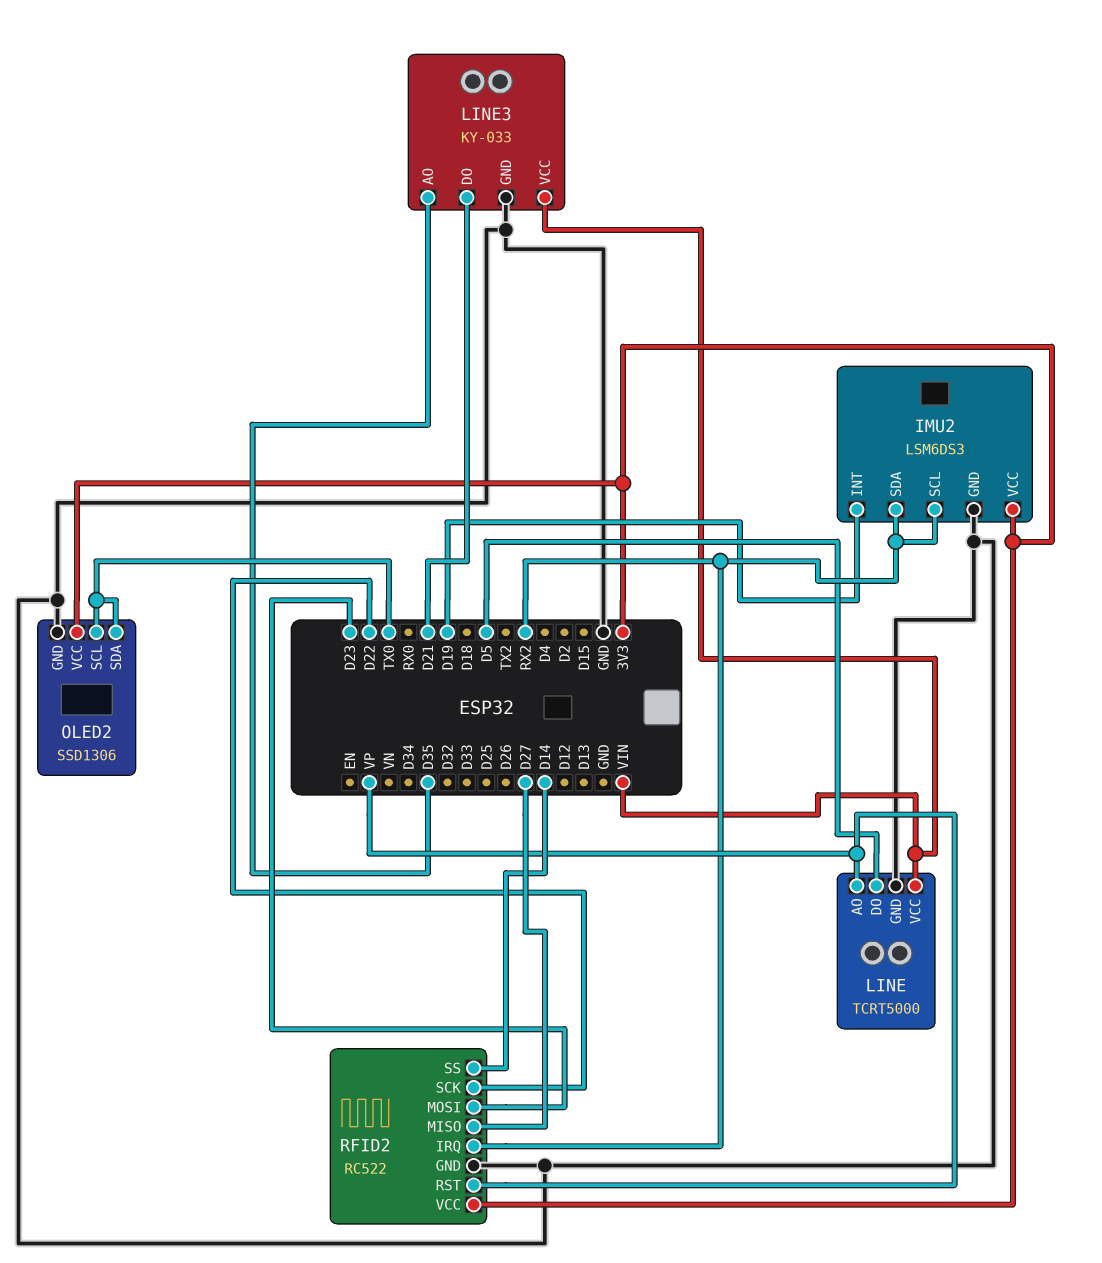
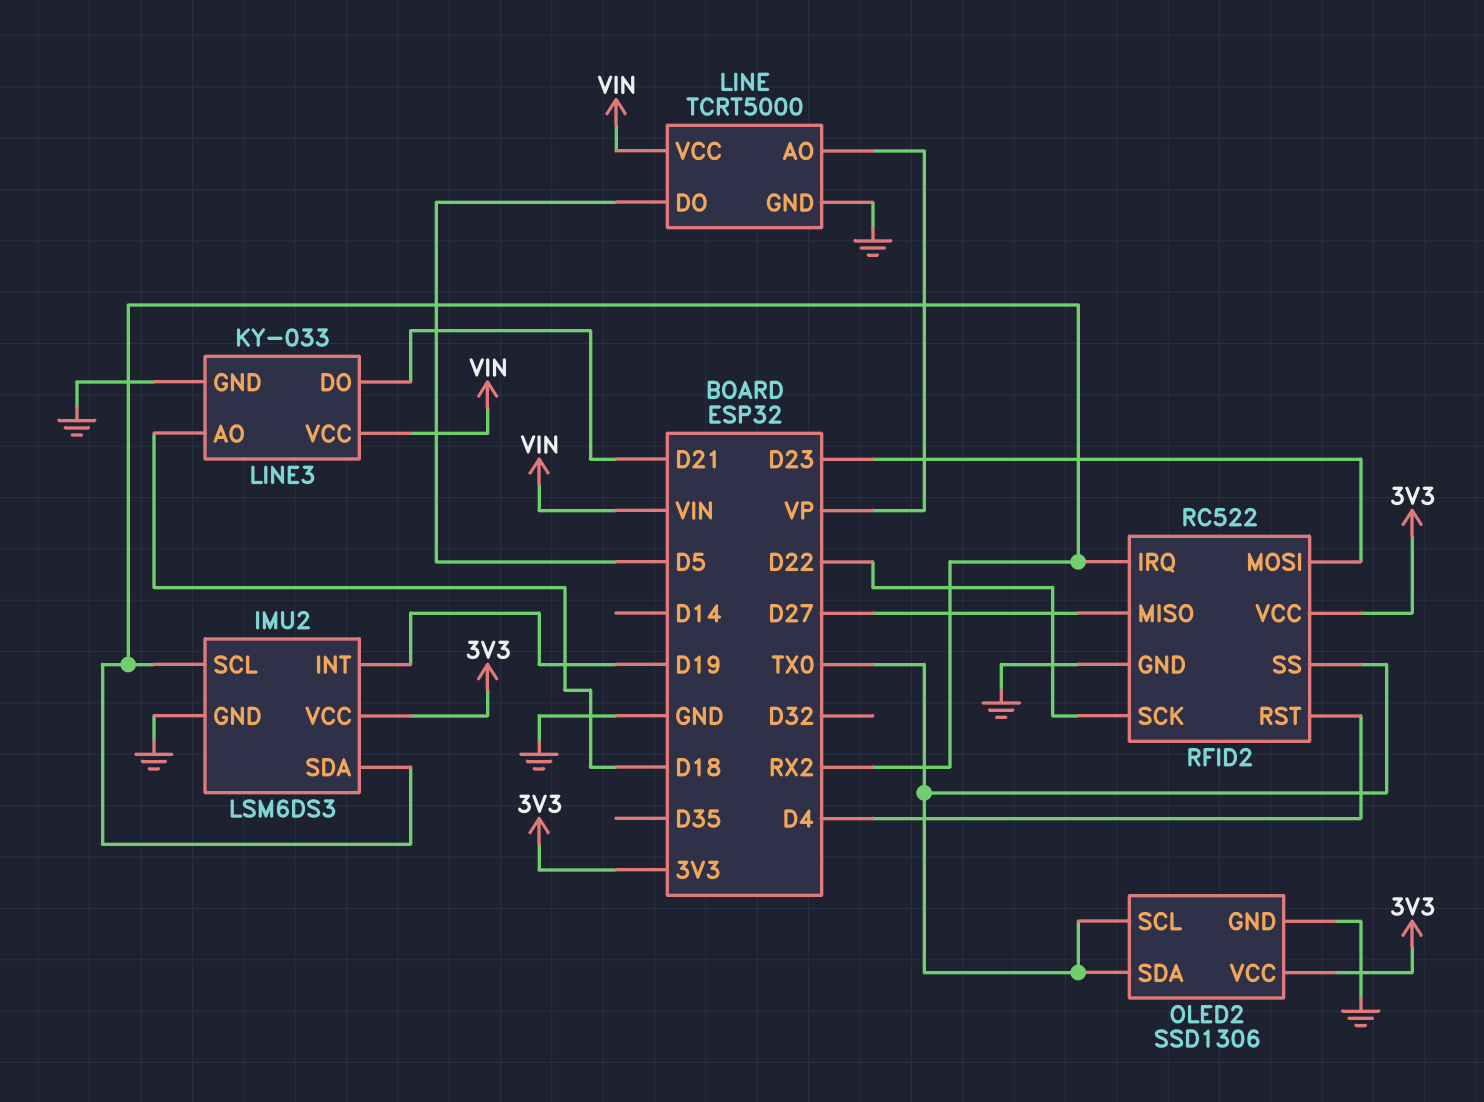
LINE3 pin AO: D35 -> D18
RFID2 pin RST: VP -> D4
RFID2 pin SS: D14 -> TX0

